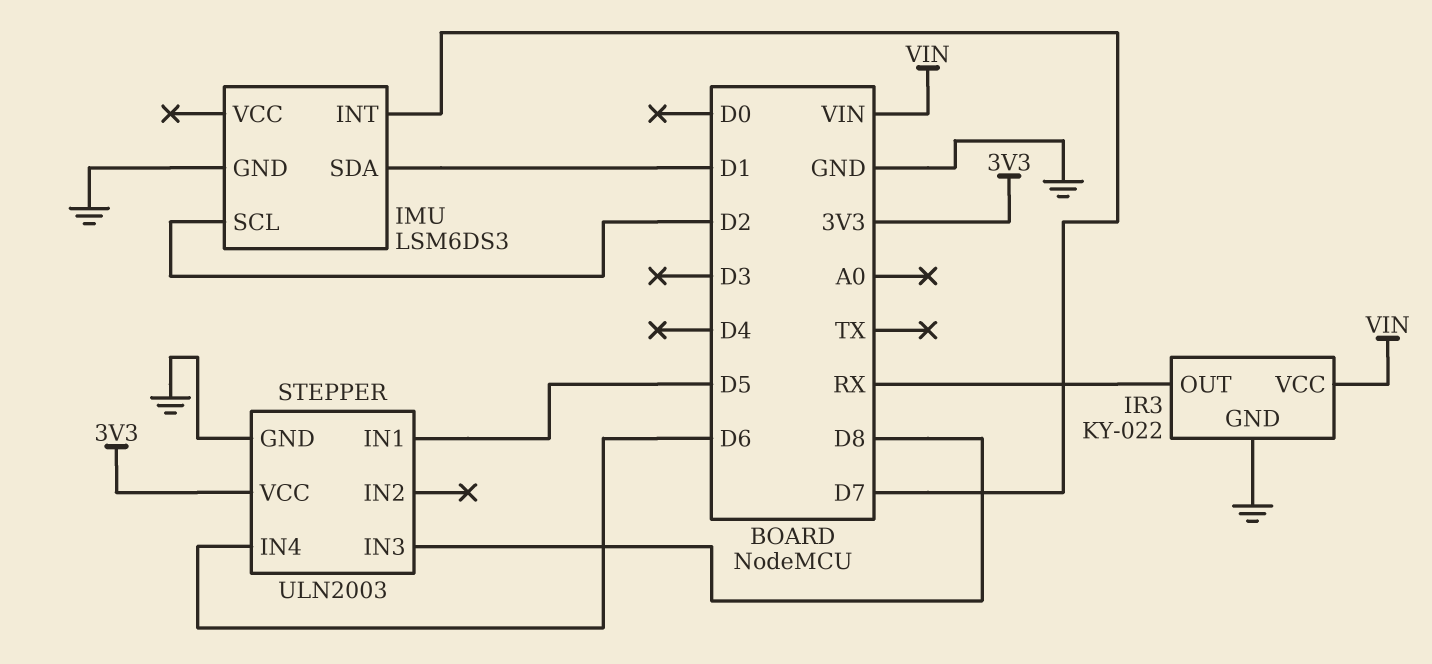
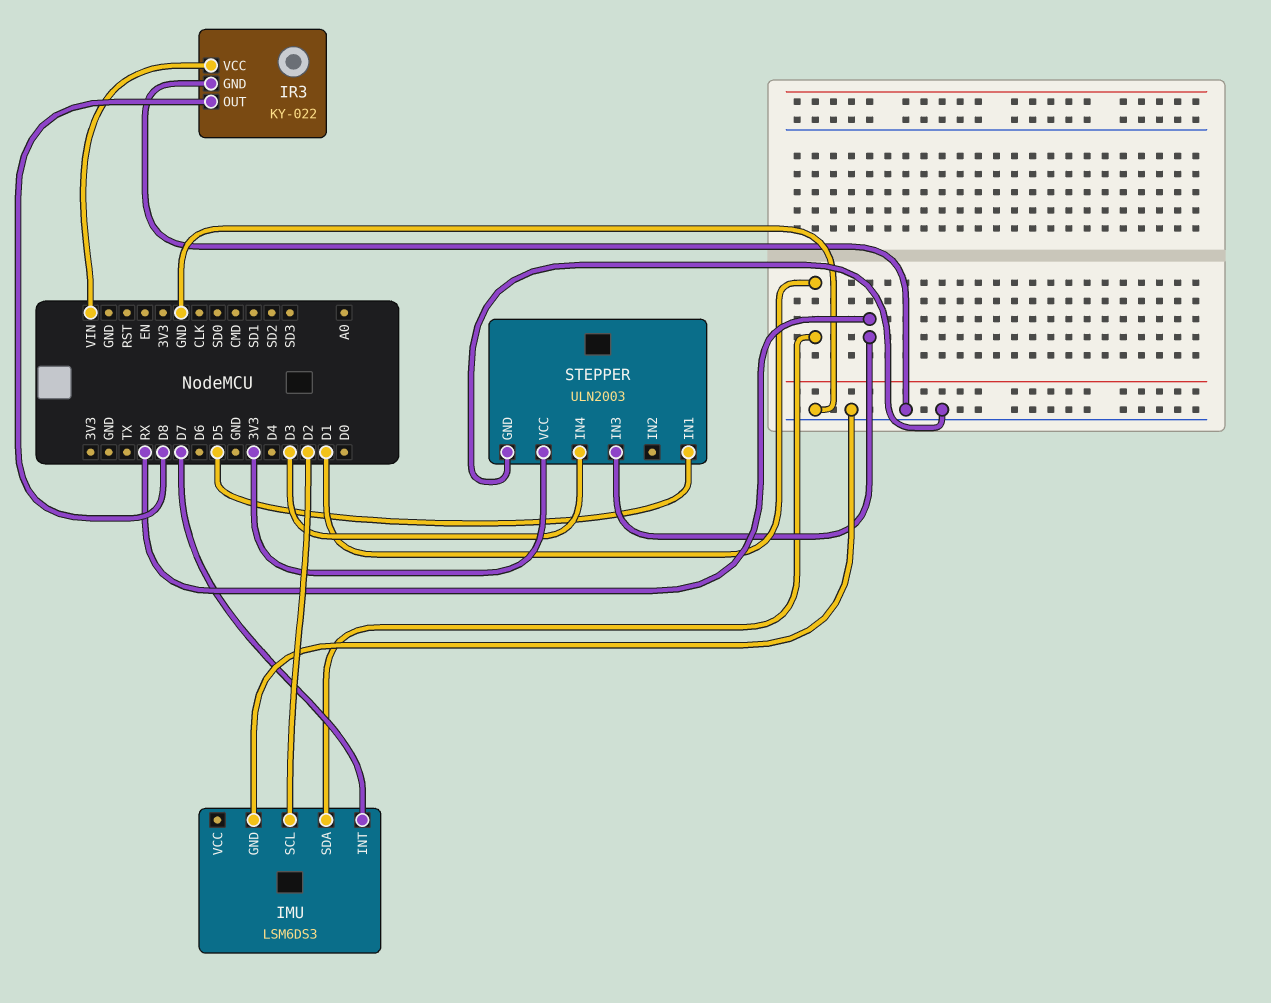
IR3 pin OUT: RX -> D8
STEPPER pin IN3: D8 -> RX
STEPPER pin IN4: D6 -> D3

